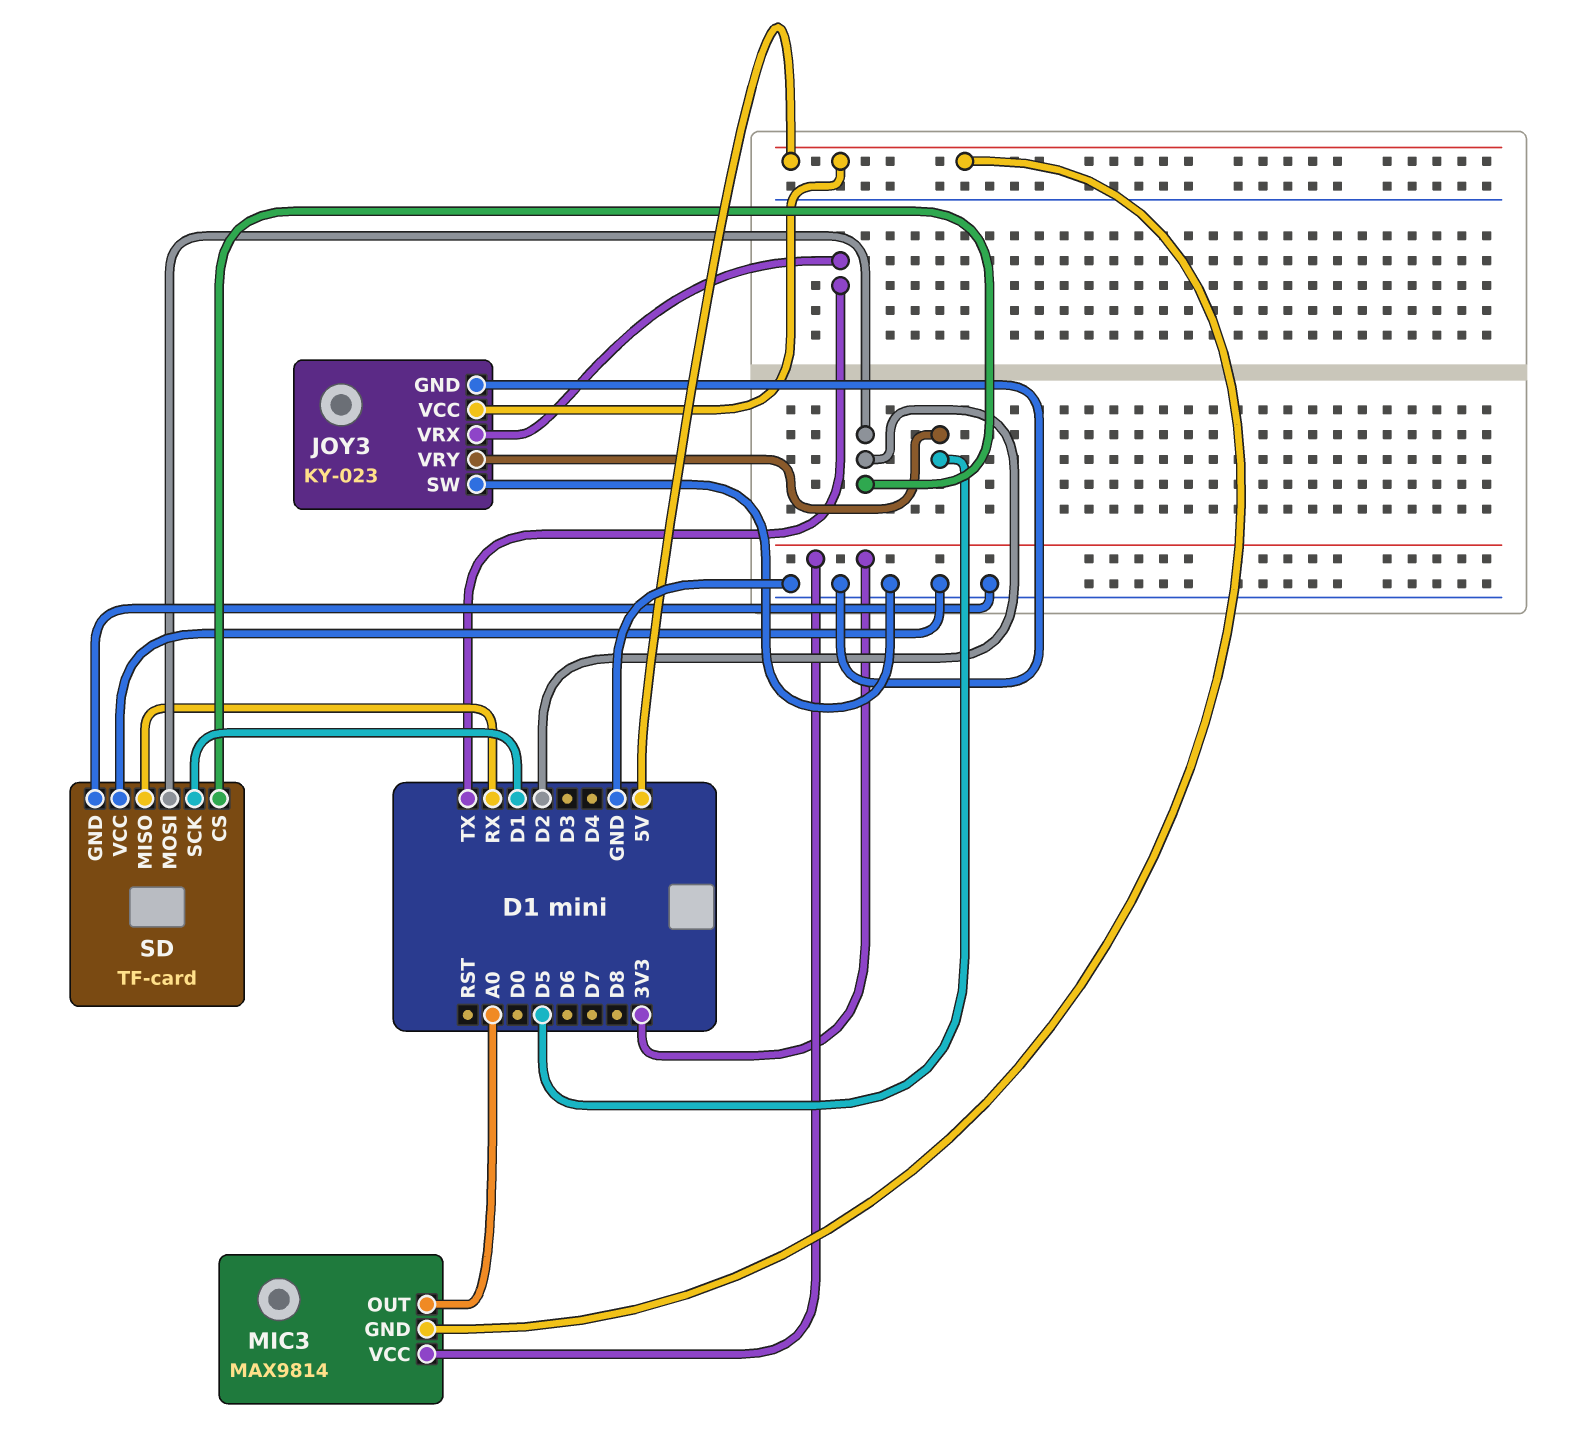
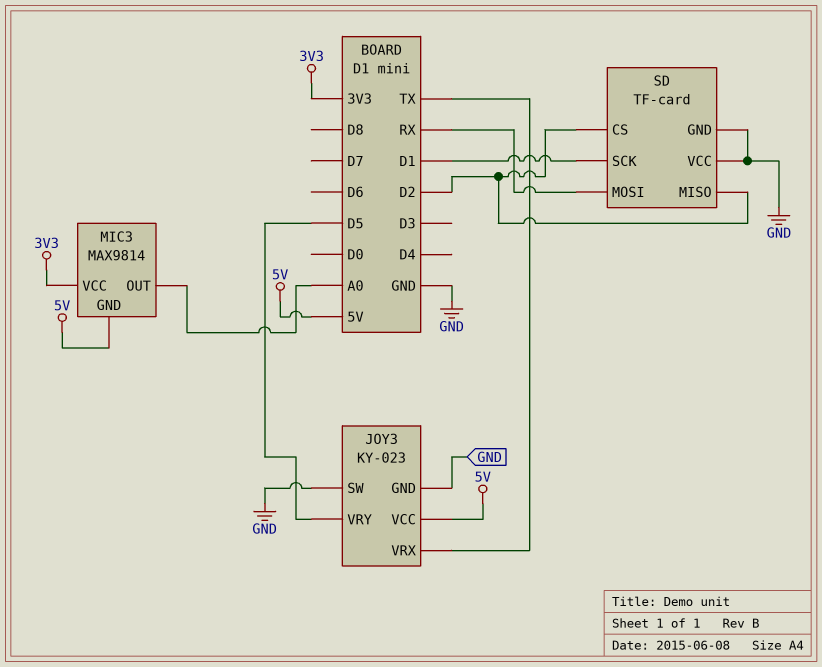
SD pin MISO: RX -> D2
SD pin MOSI: D2 -> RX

